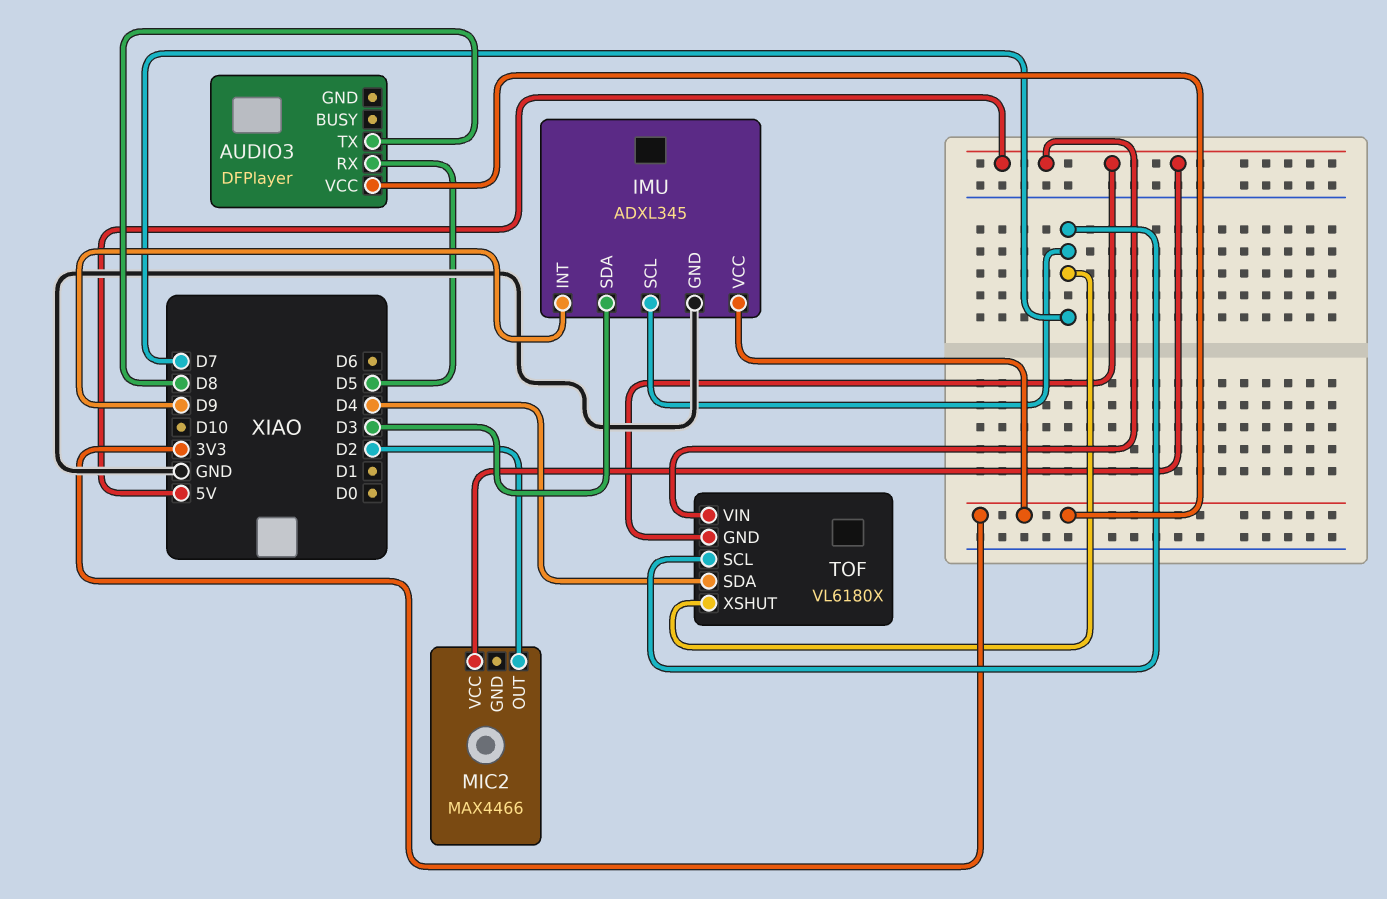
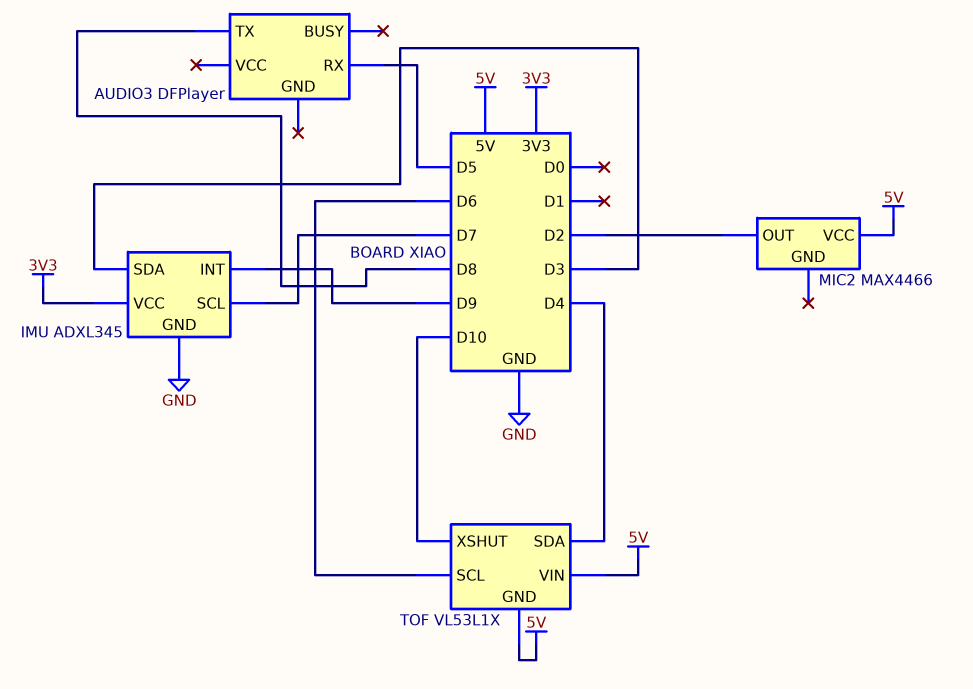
AUDIO3 pin VCC: 3V3 -> none
TOF: VL6180X -> VL53L1X
TOF pin SCL: D7 -> D6
TOF pin XSHUT: D7 -> D10

